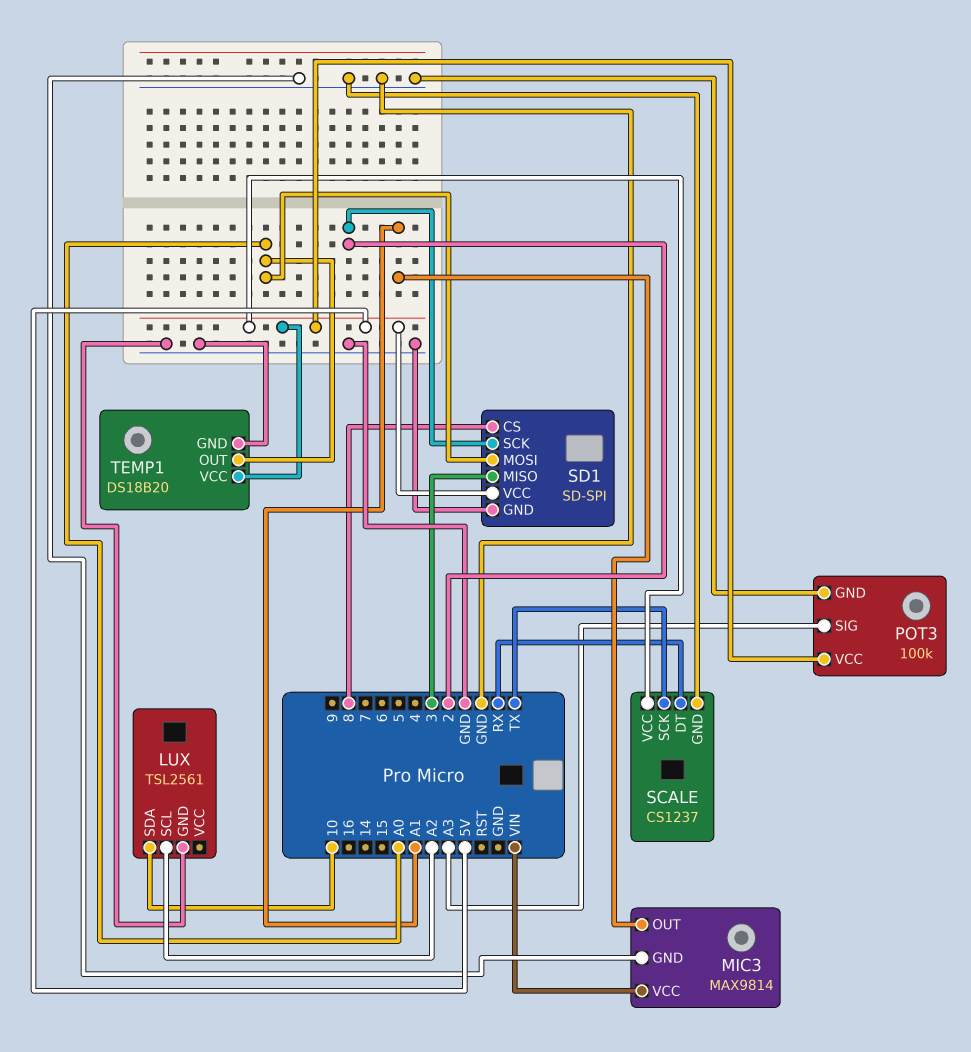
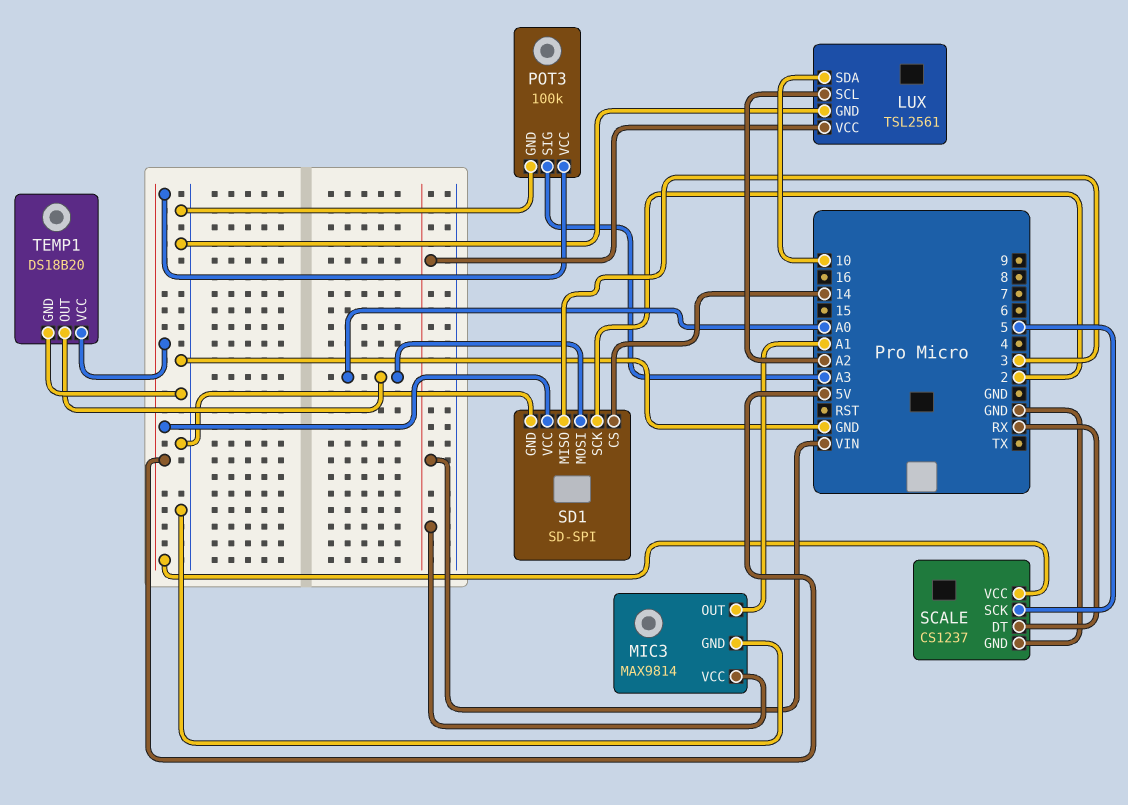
LUX pin VCC: none -> VIN
SCALE pin SCK: TX -> 5
SD1 pin CS: 8 -> 14

